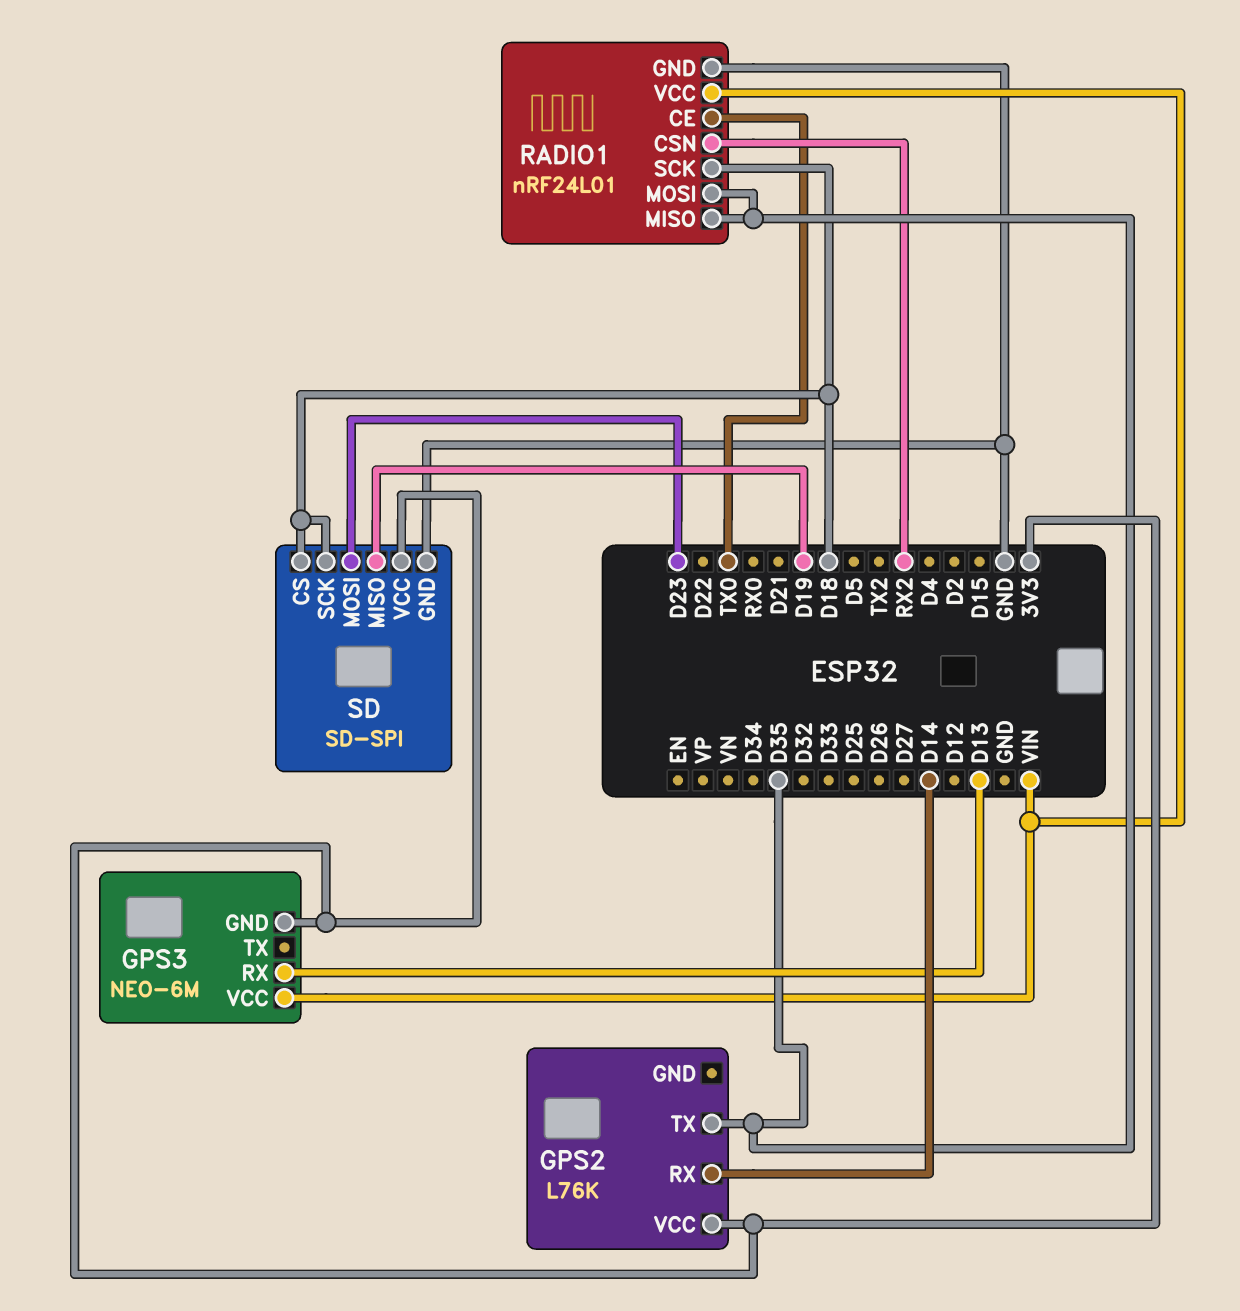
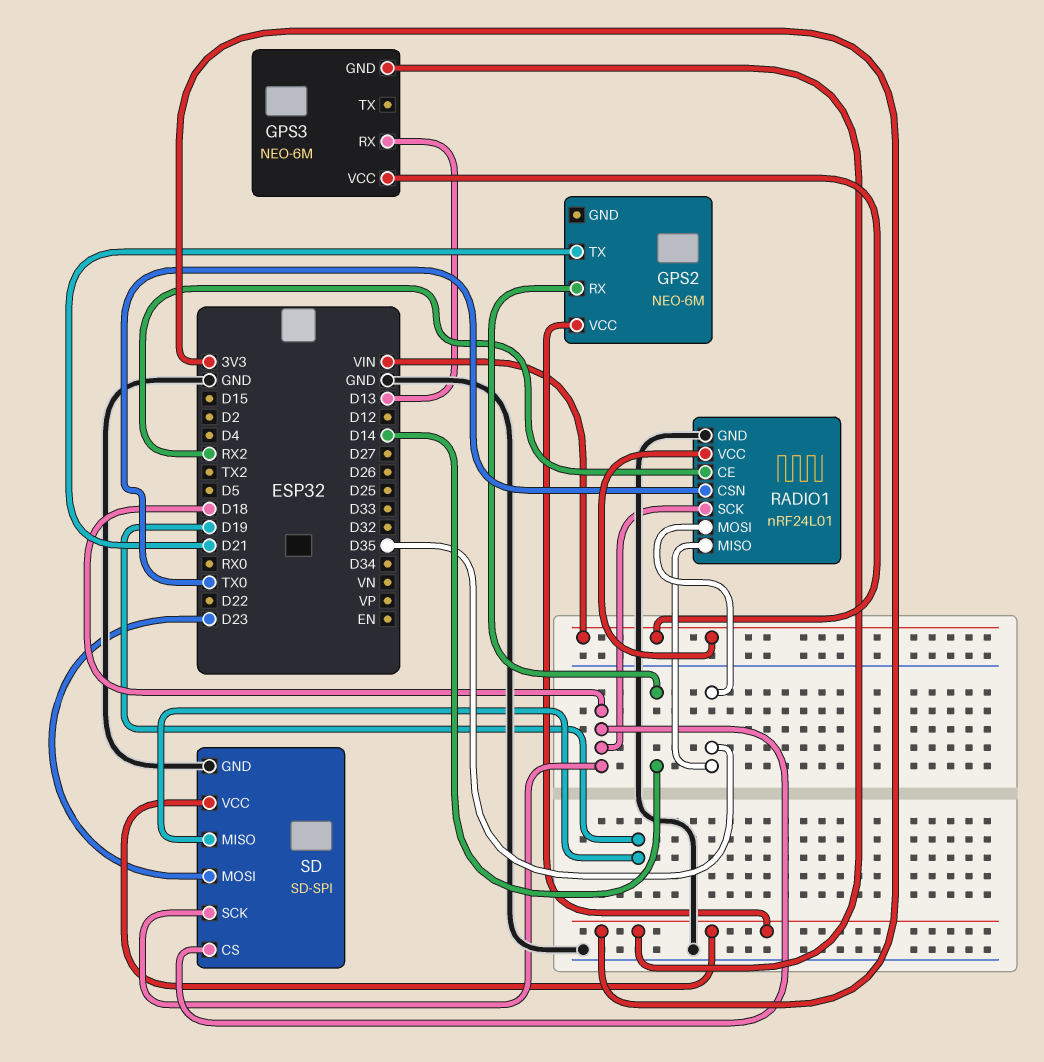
GPS2: L76K -> NEO-6M
GPS2 pin TX: D35 -> D21
RADIO1 pin CE: TX0 -> RX2
RADIO1 pin CSN: RX2 -> TX0

